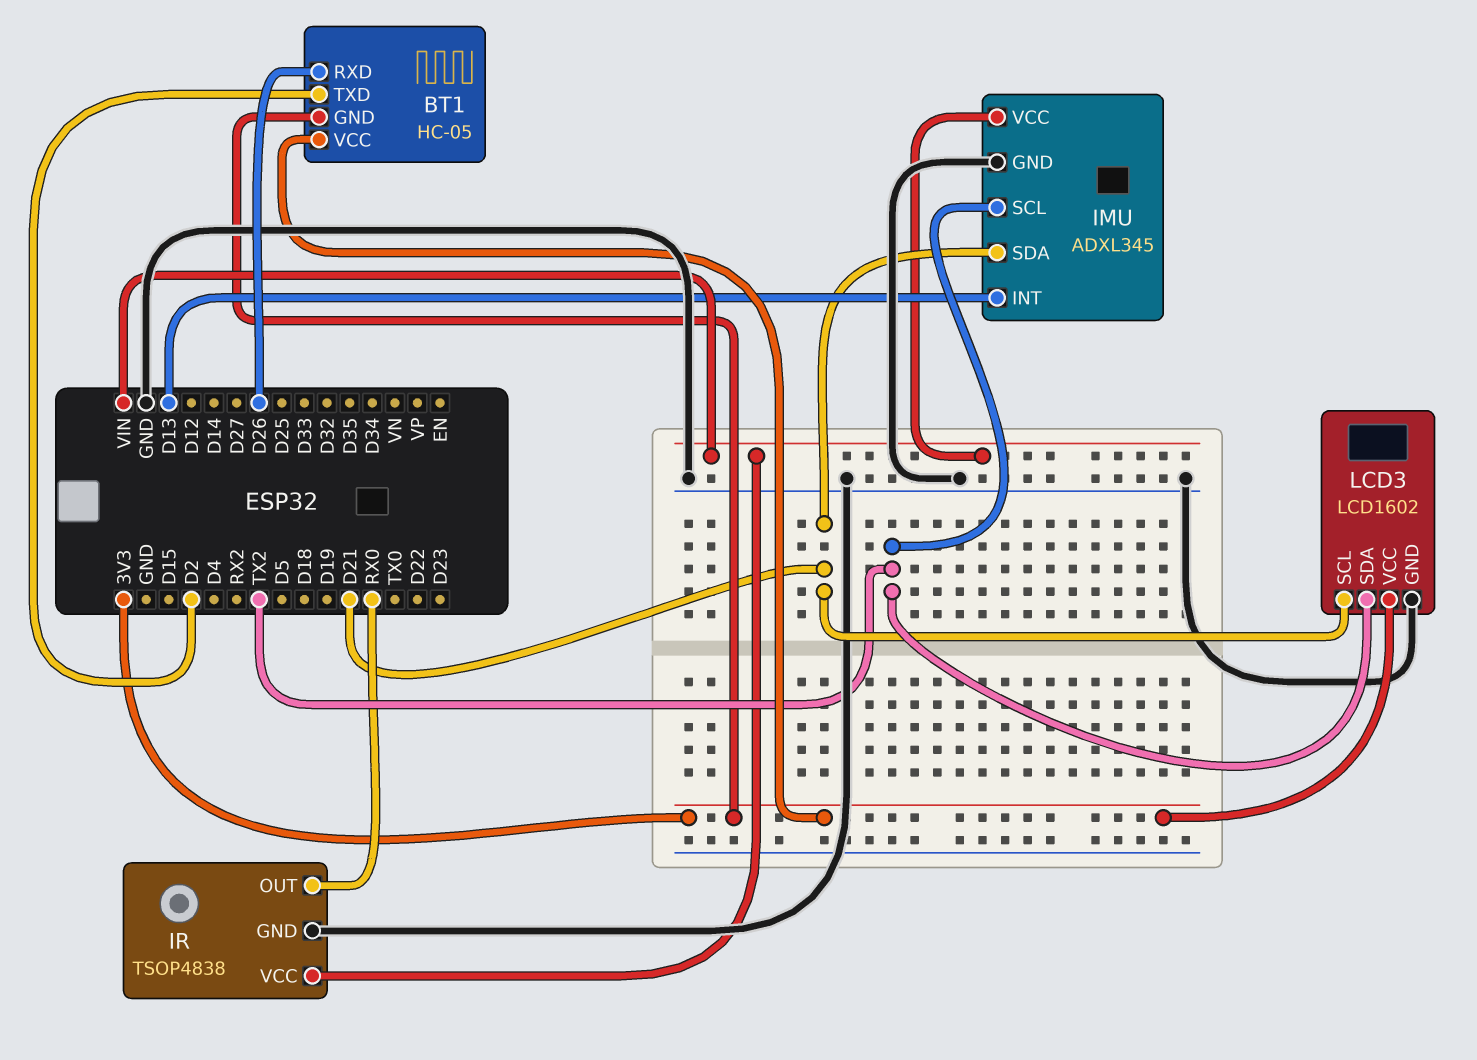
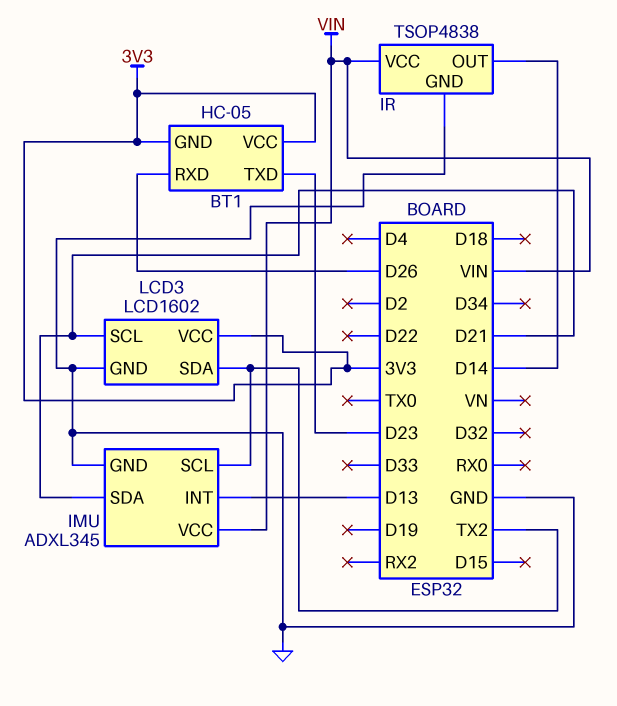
BT1 pin TXD: D2 -> D23
IR pin OUT: RX0 -> D14

